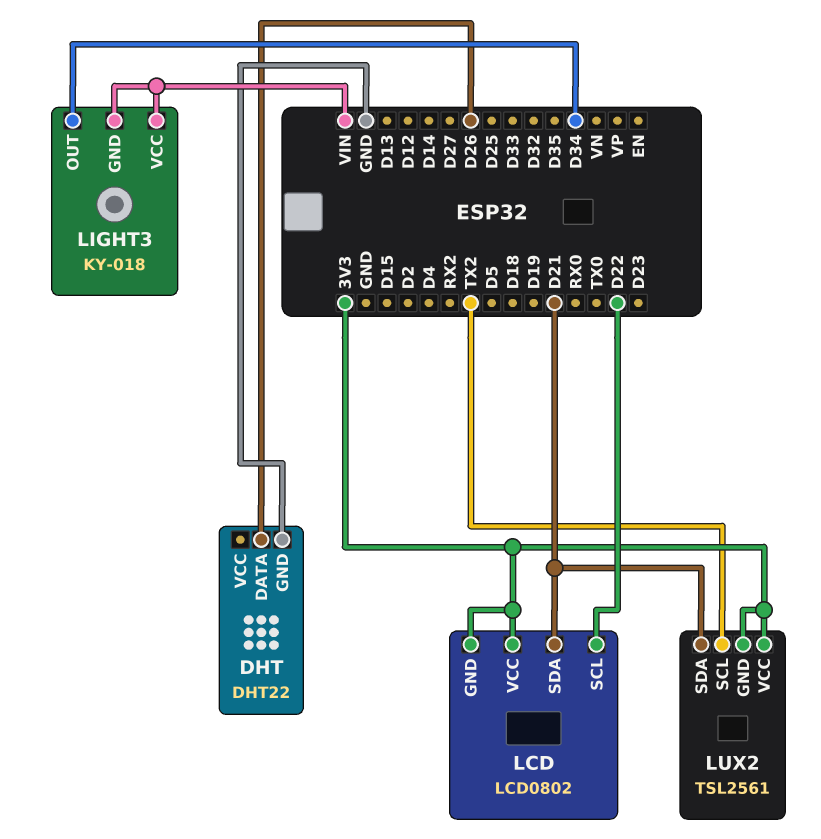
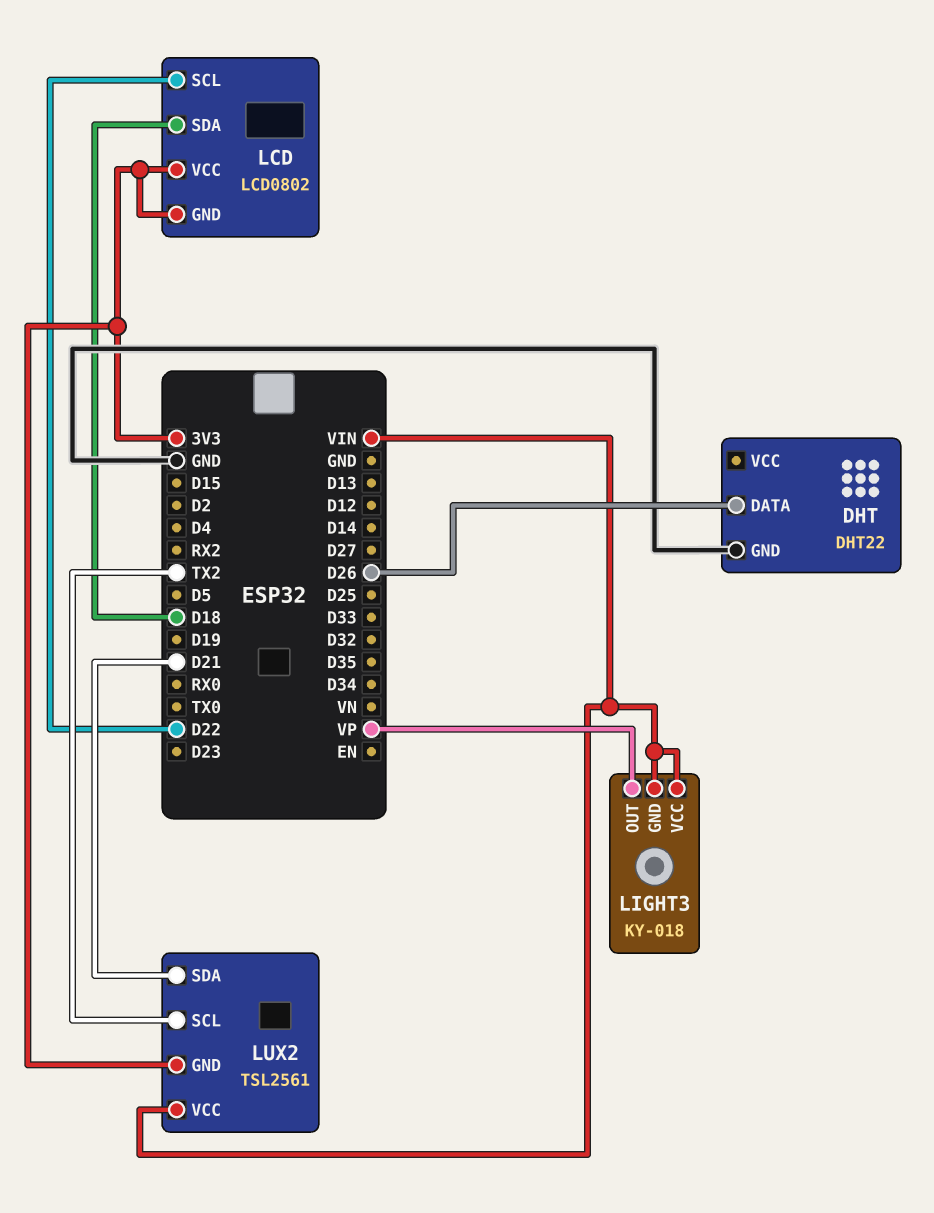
LCD pin SDA: D21 -> D18
LIGHT3 pin OUT: D34 -> VP
LUX2 pin VCC: 3V3 -> VIN

